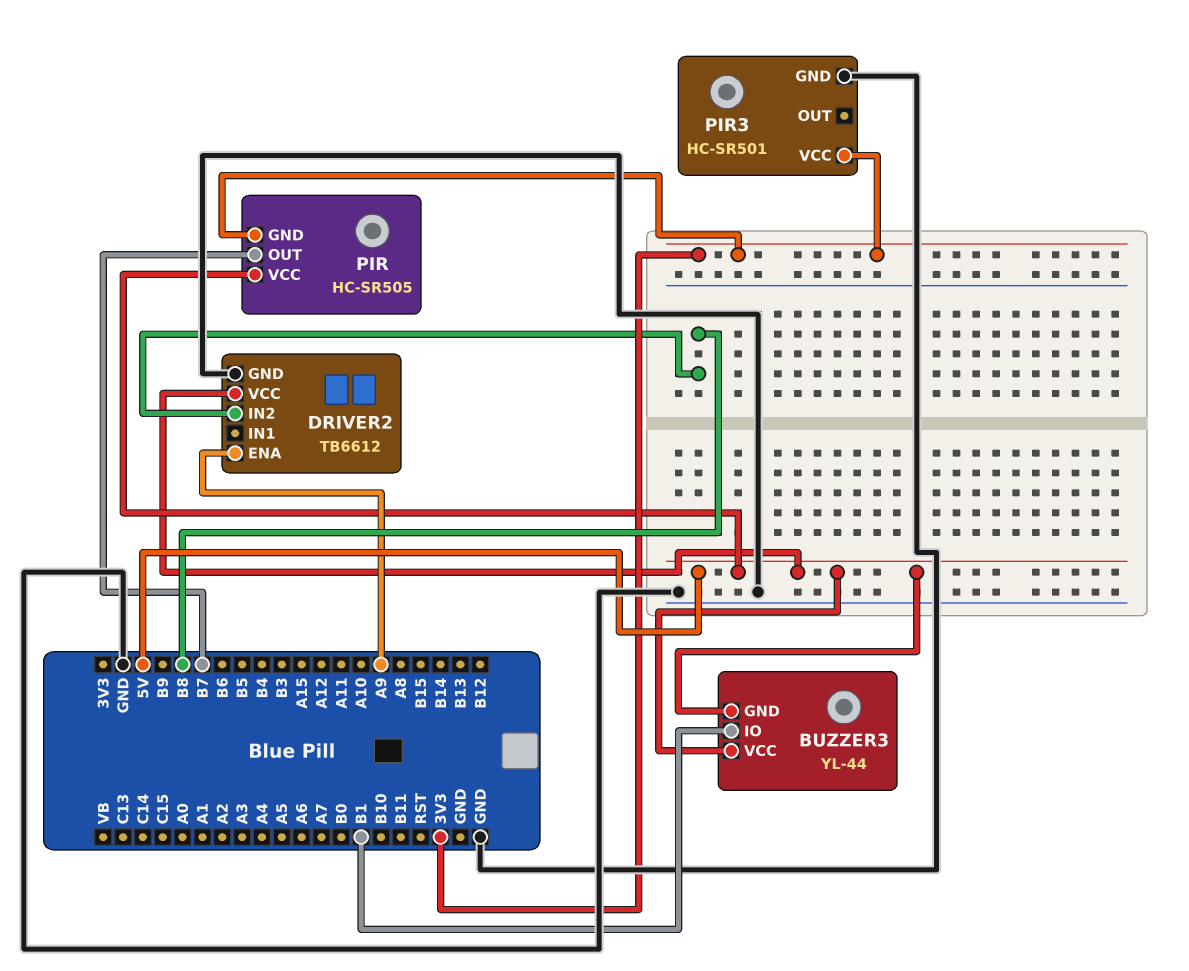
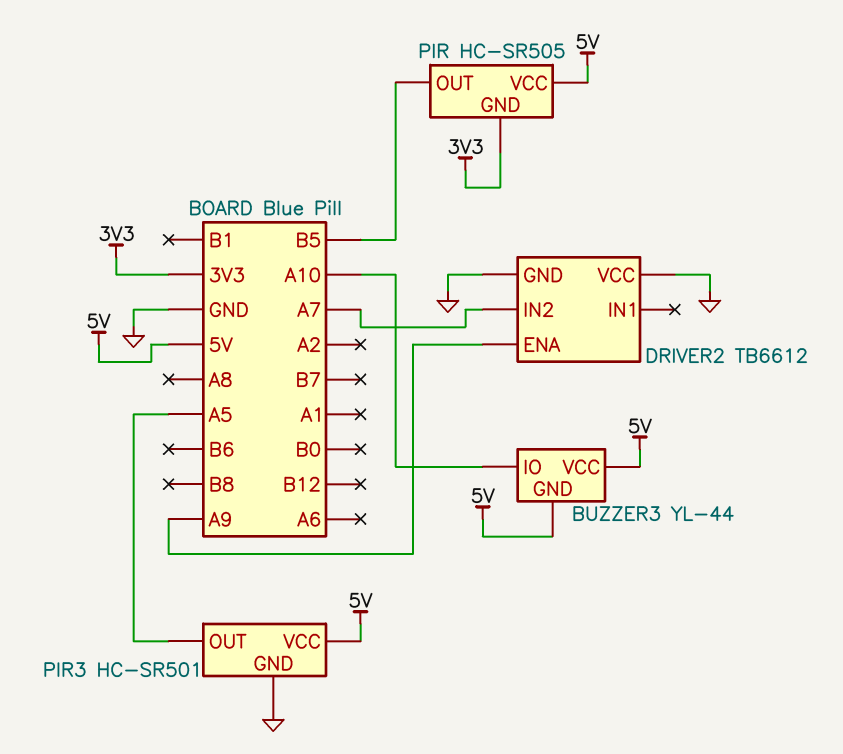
BUZZER3 pin IO: B1 -> A10
DRIVER2 pin IN2: B8 -> A7
DRIVER2 pin VCC: 5V -> GND
PIR pin OUT: B7 -> B5
PIR3 pin OUT: none -> A5
PIR3 pin VCC: 3V3 -> 5V

